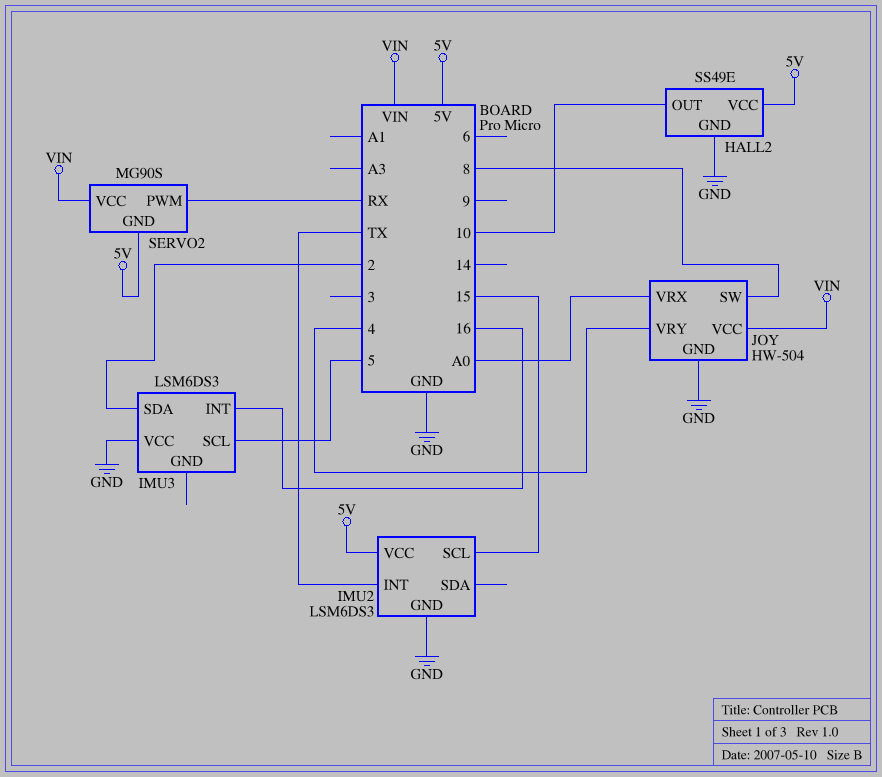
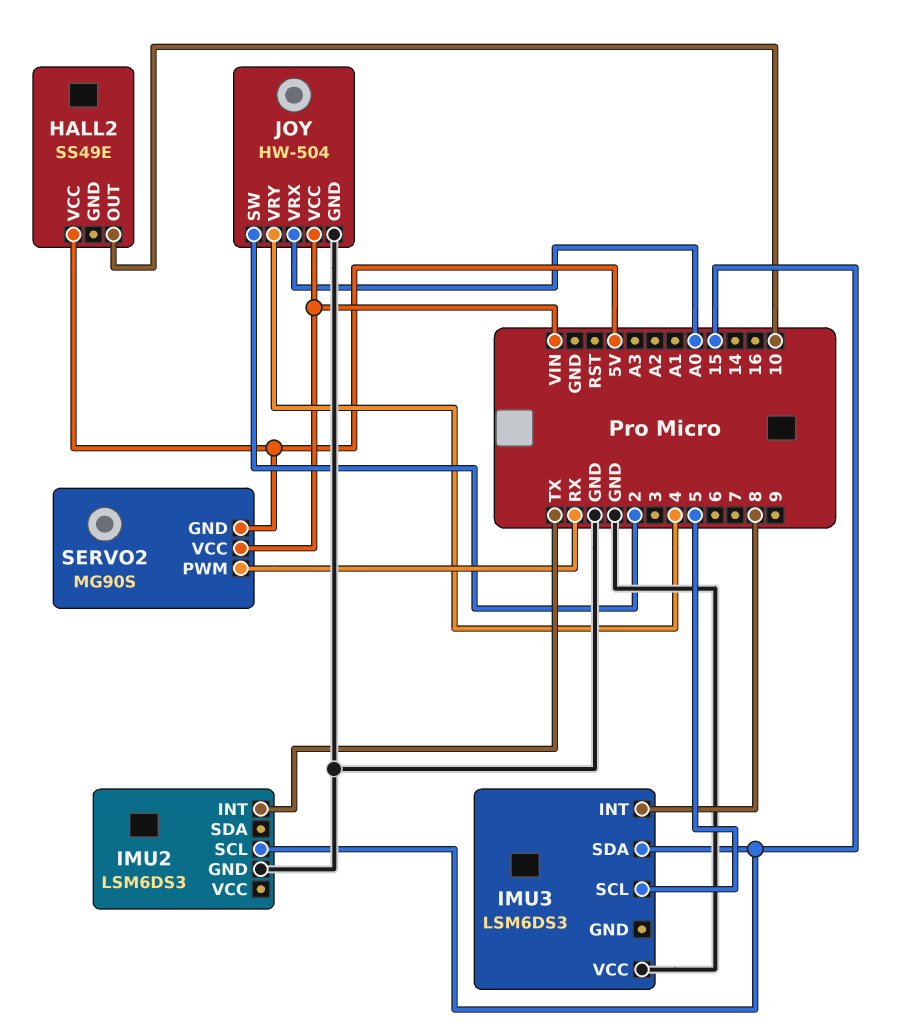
HALL2 pin GND: GND -> none
IMU2 pin VCC: 5V -> none
IMU3 pin INT: 16 -> 8
IMU3 pin SDA: 2 -> 15
JOY pin SW: 8 -> 2

